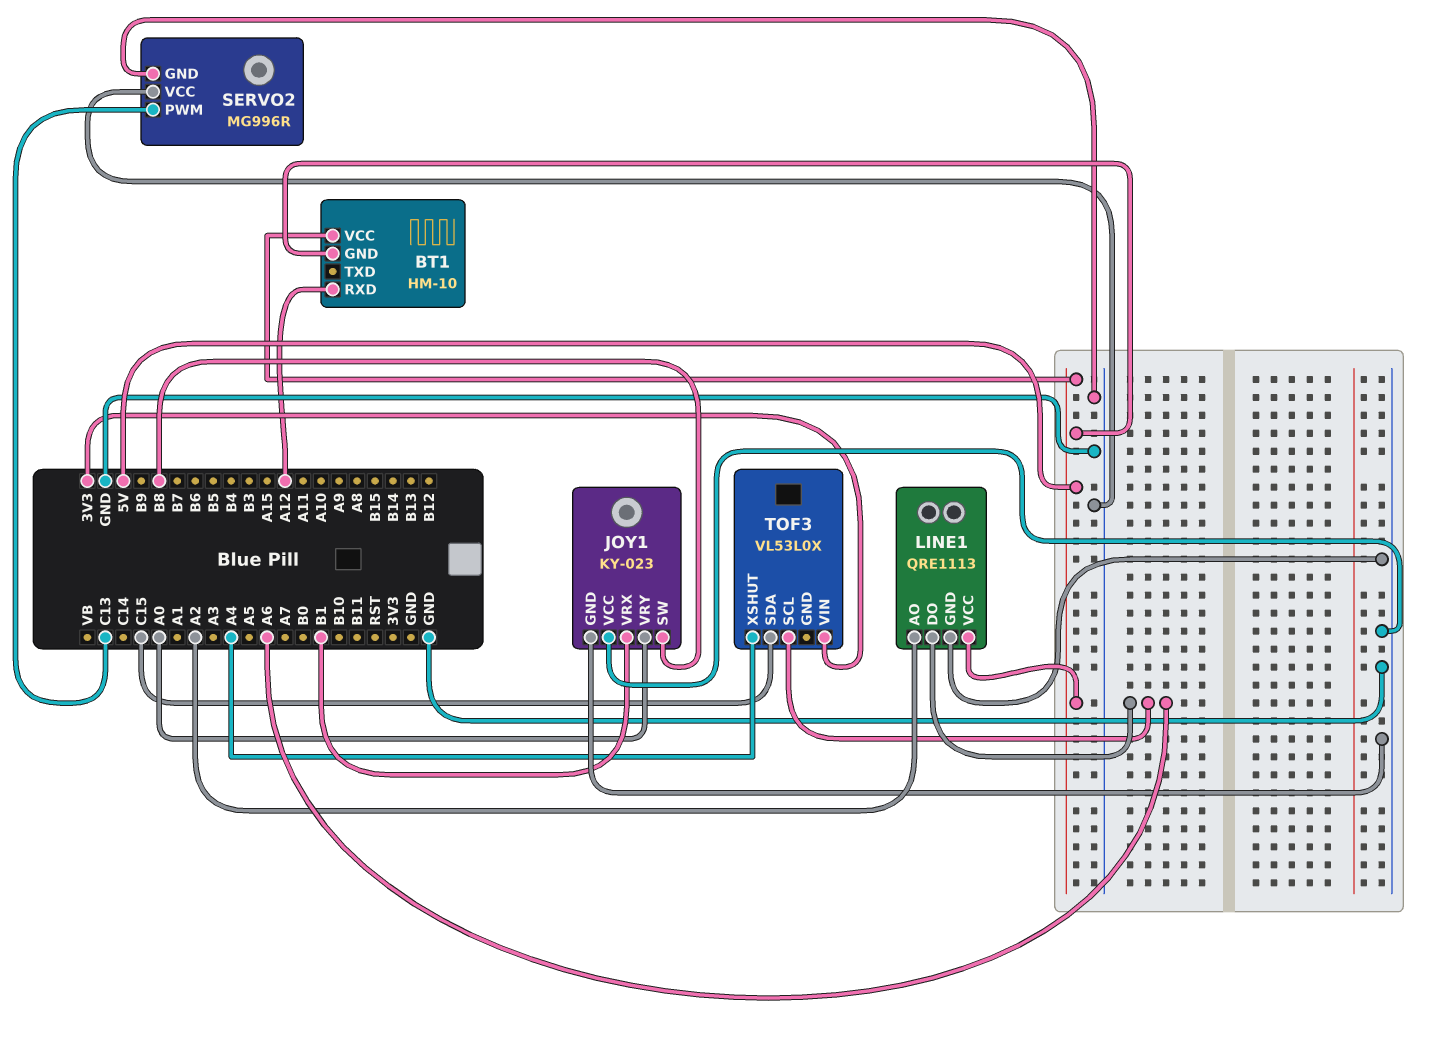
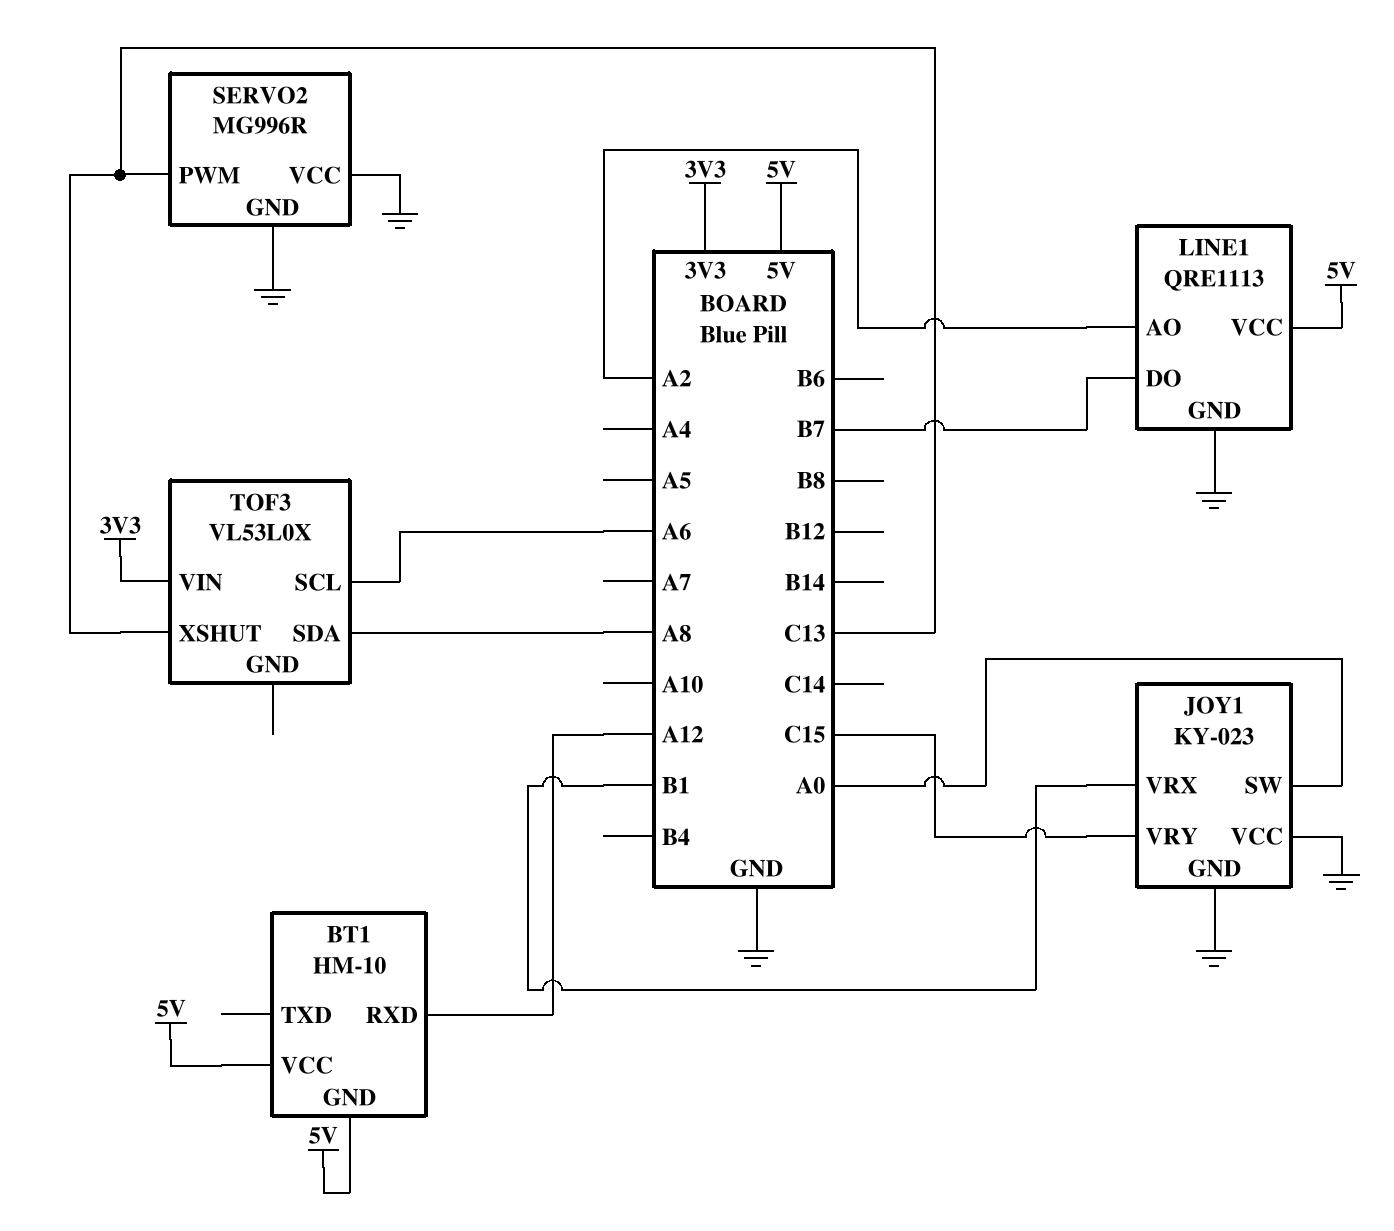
JOY1 pin SW: B8 -> A0
JOY1 pin VRY: A0 -> C15
LINE1 pin DO: A6 -> B7
TOF3 pin SDA: C15 -> A8
TOF3 pin XSHUT: A4 -> C13

